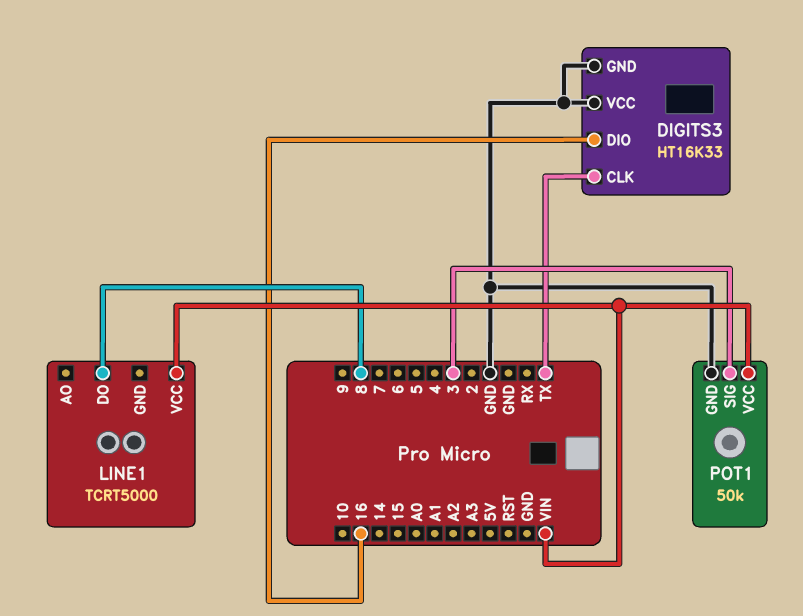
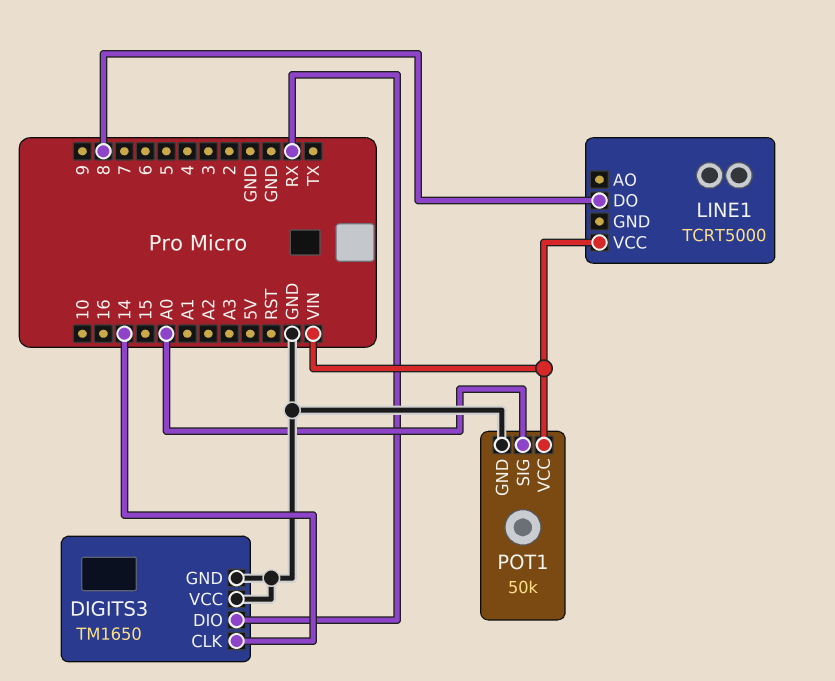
DIGITS3: HT16K33 -> TM1650
DIGITS3 pin CLK: TX -> 14
DIGITS3 pin DIO: 16 -> RX
POT1 pin SIG: 3 -> A0

